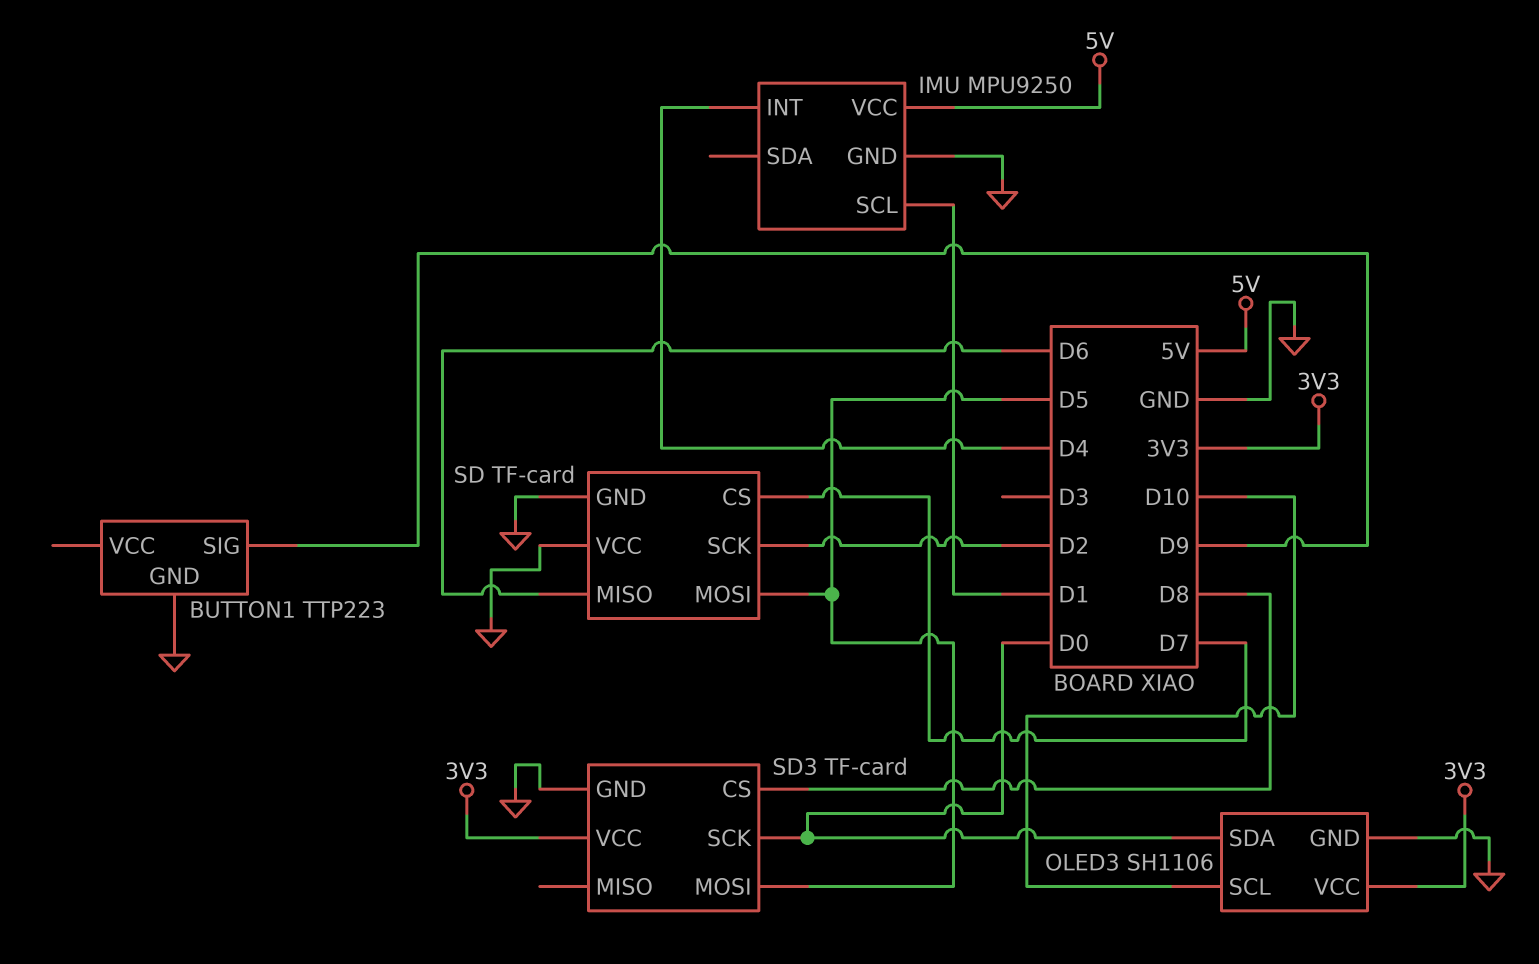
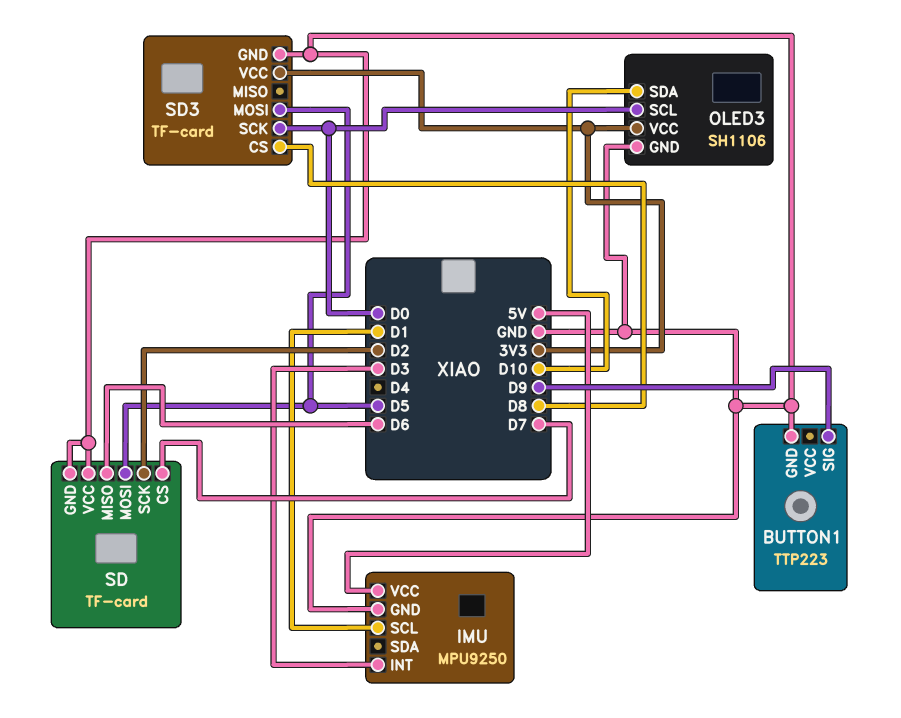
IMU pin INT: D4 -> D3
OLED3 pin SCL: D10 -> D0
OLED3 pin SDA: D0 -> D10

